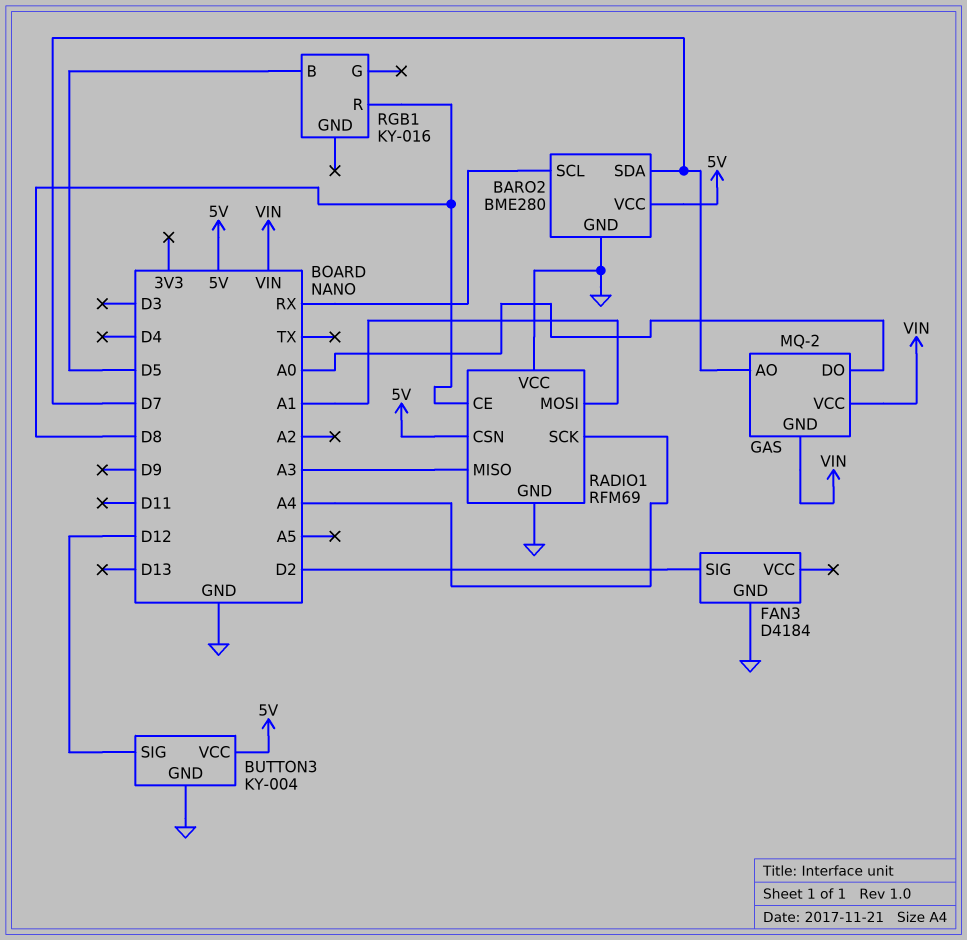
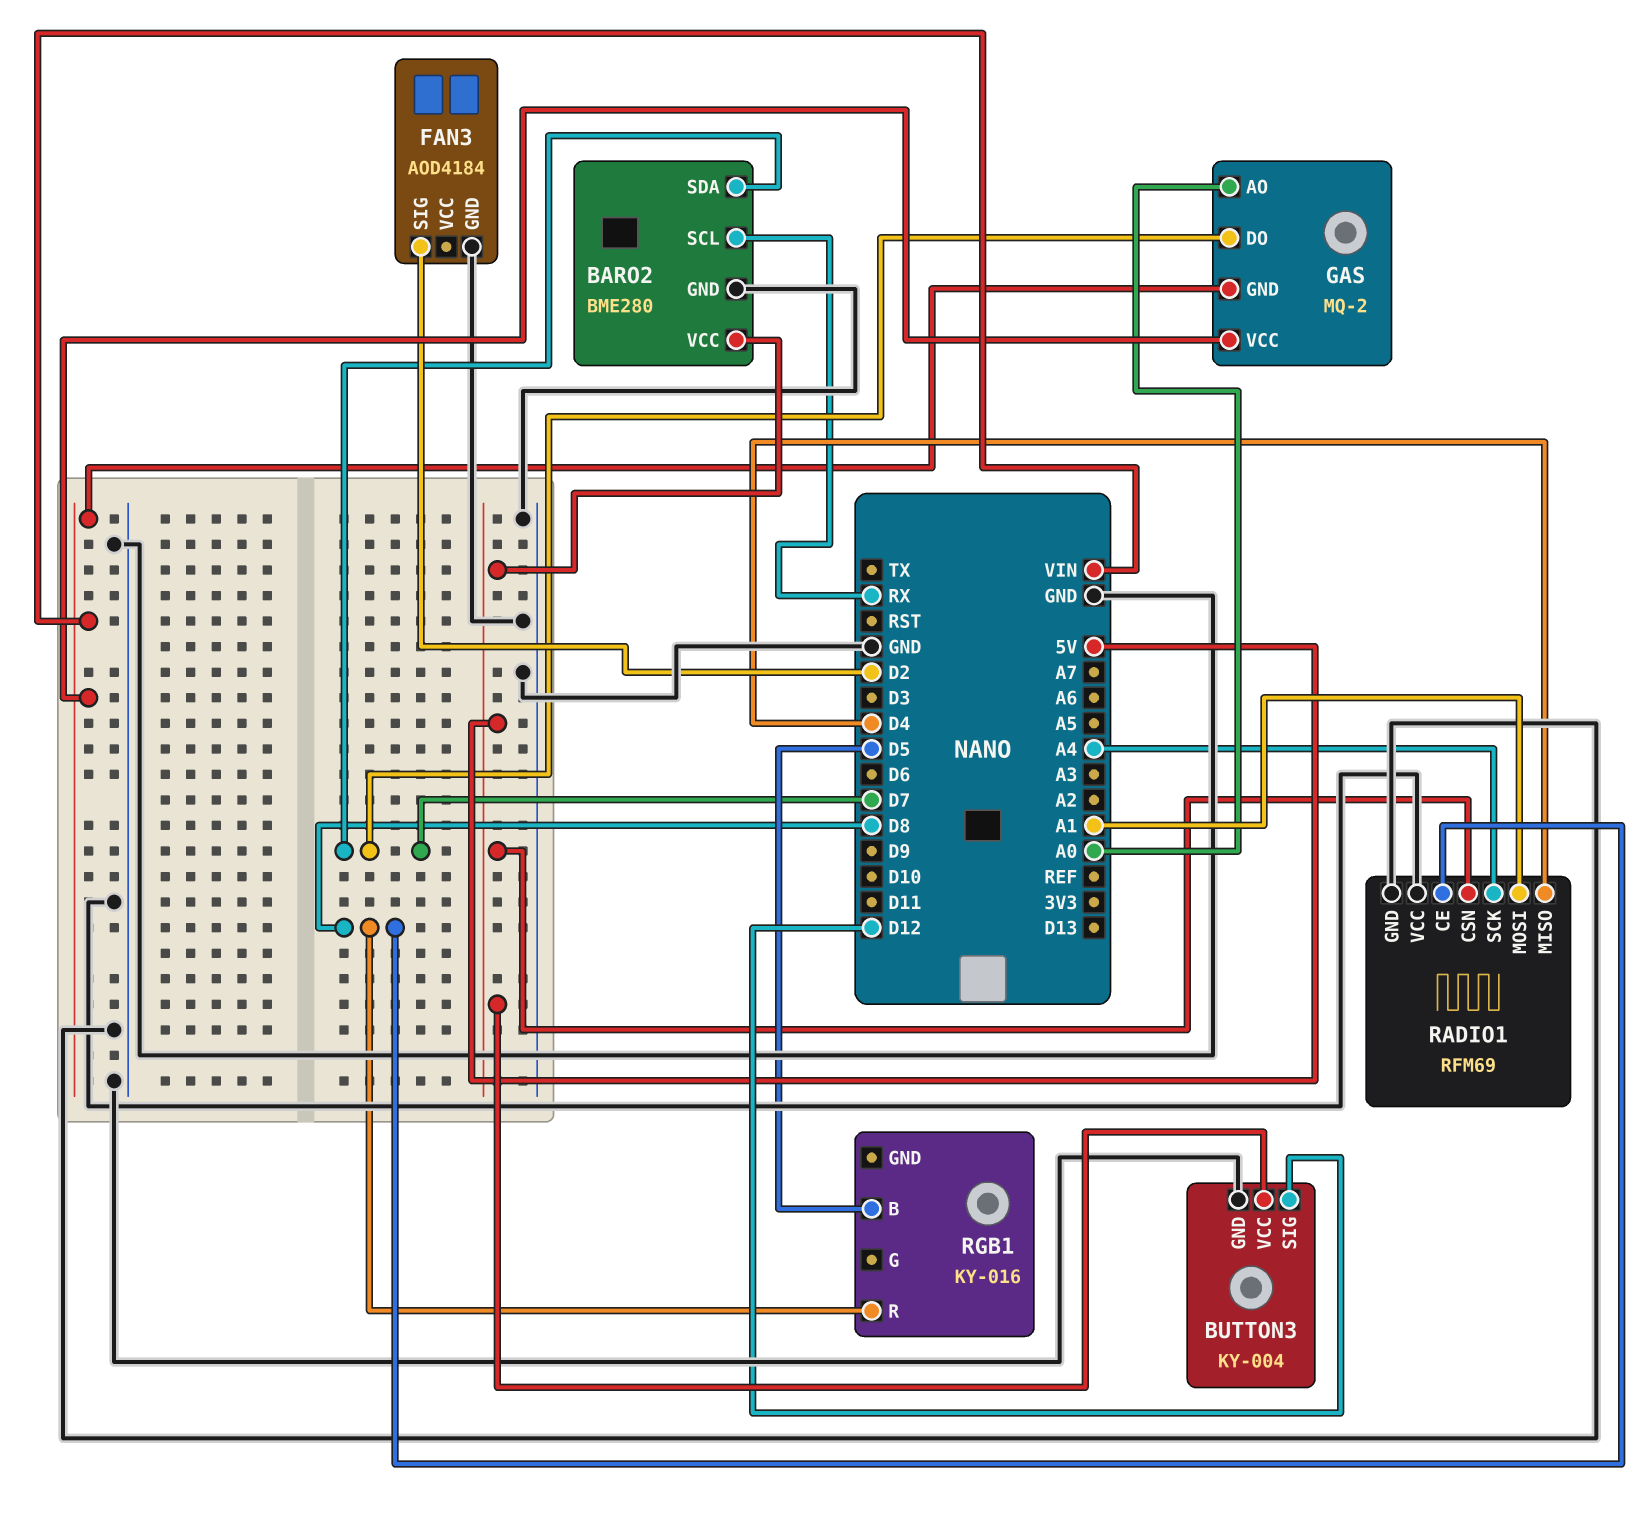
FAN3: D4184 -> AOD4184
GAS pin AO: D7 -> A0
GAS pin DO: A0 -> D7
RADIO1 pin MISO: A3 -> D4

